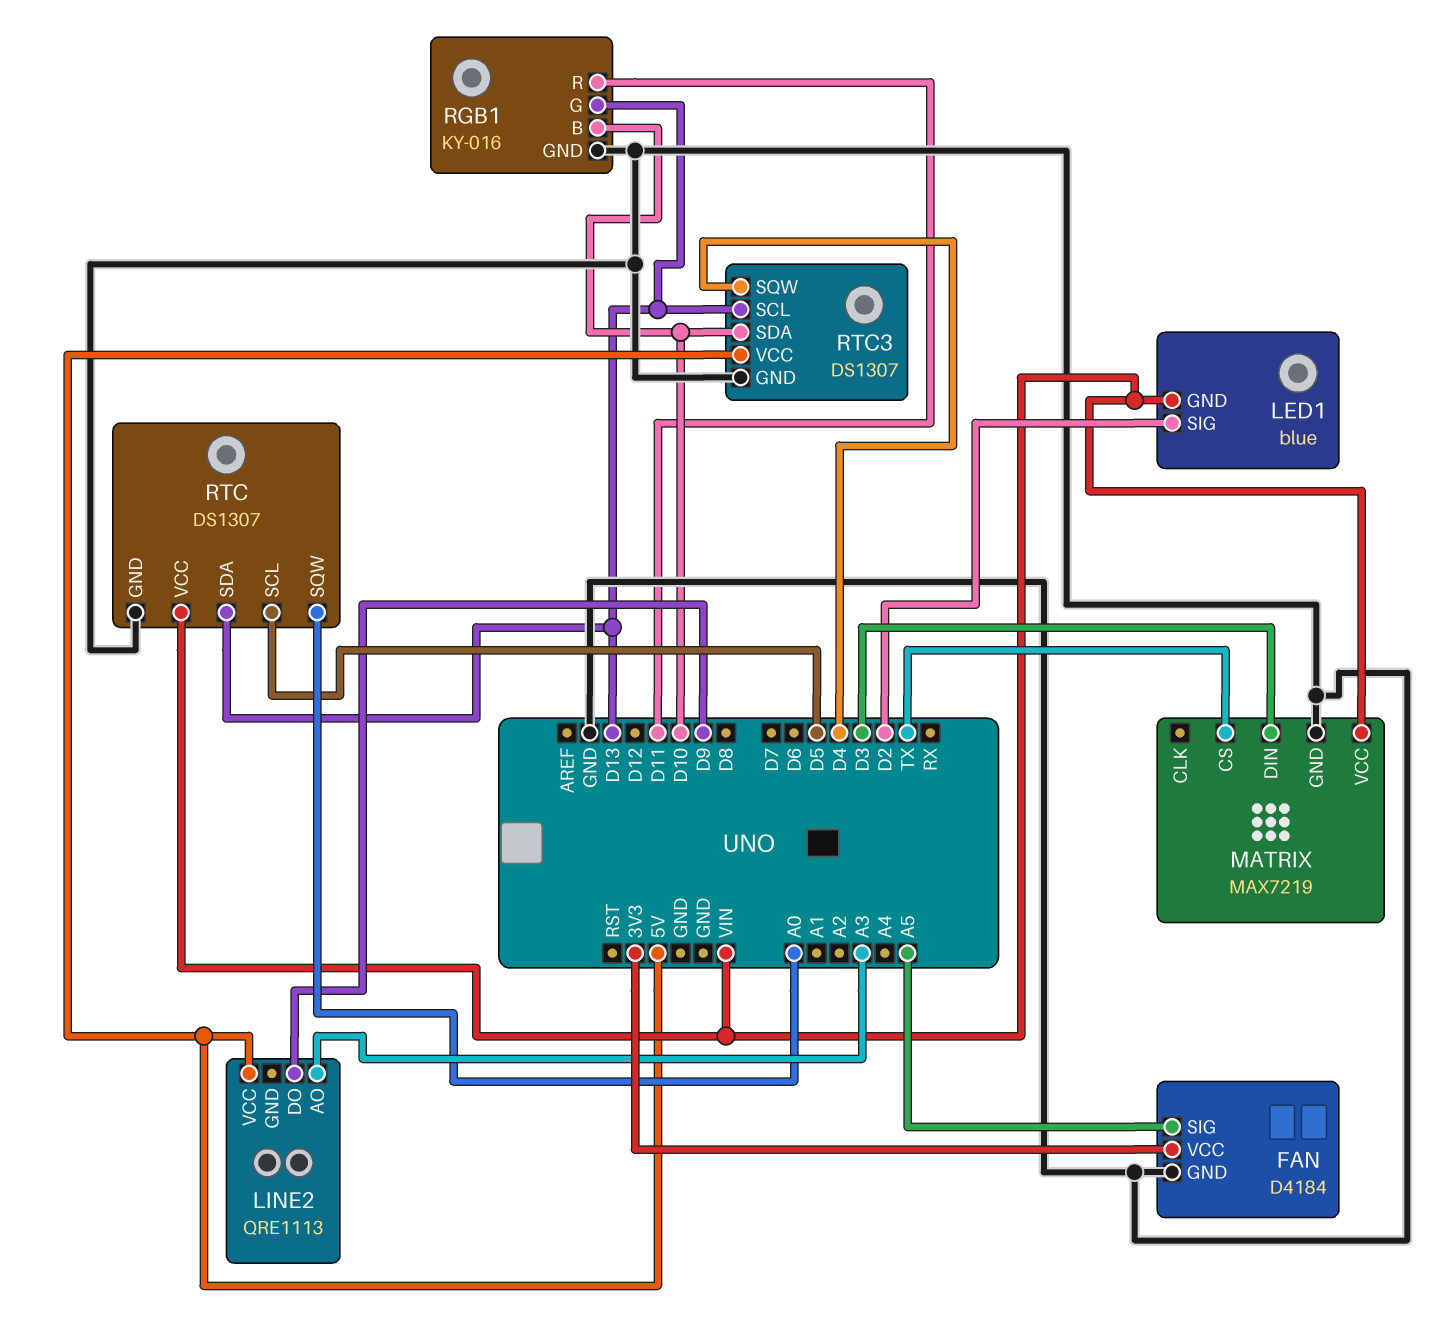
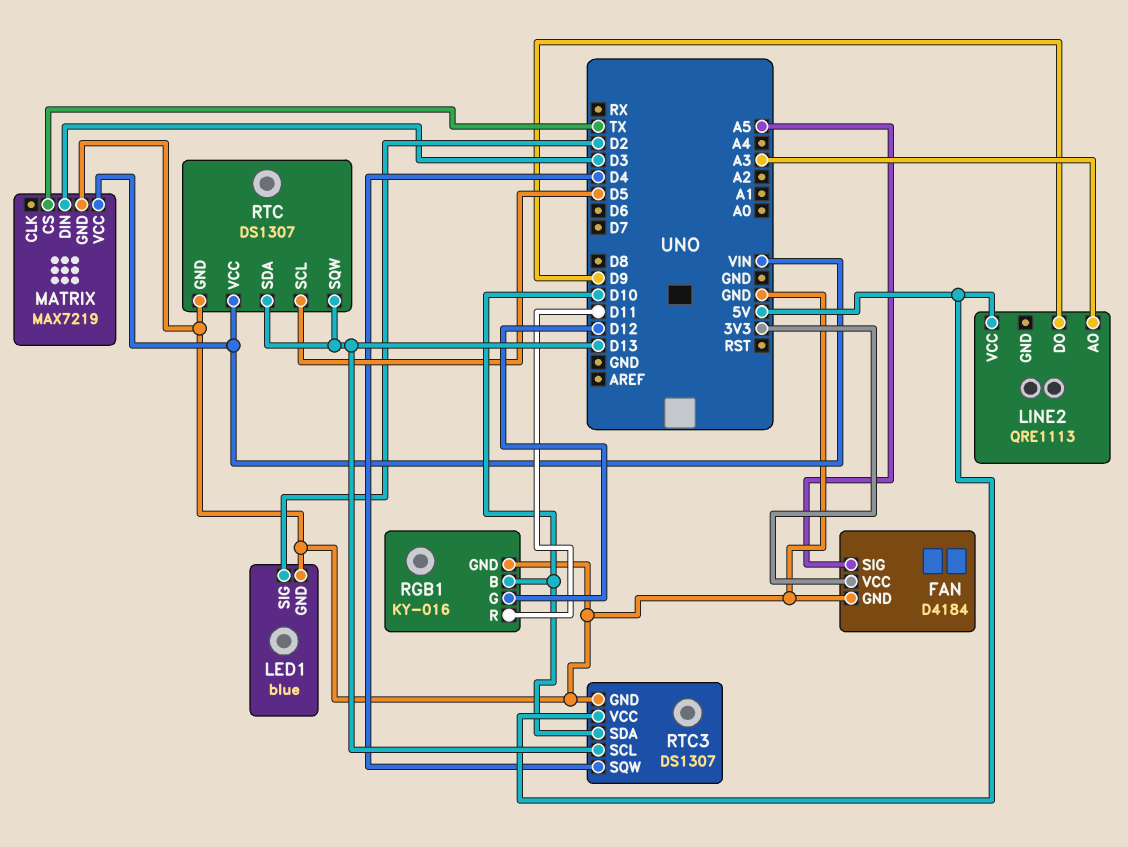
LED1 pin GND: VIN -> GND
RGB1 pin G: D13 -> D12
RTC pin SQW: A0 -> D13

